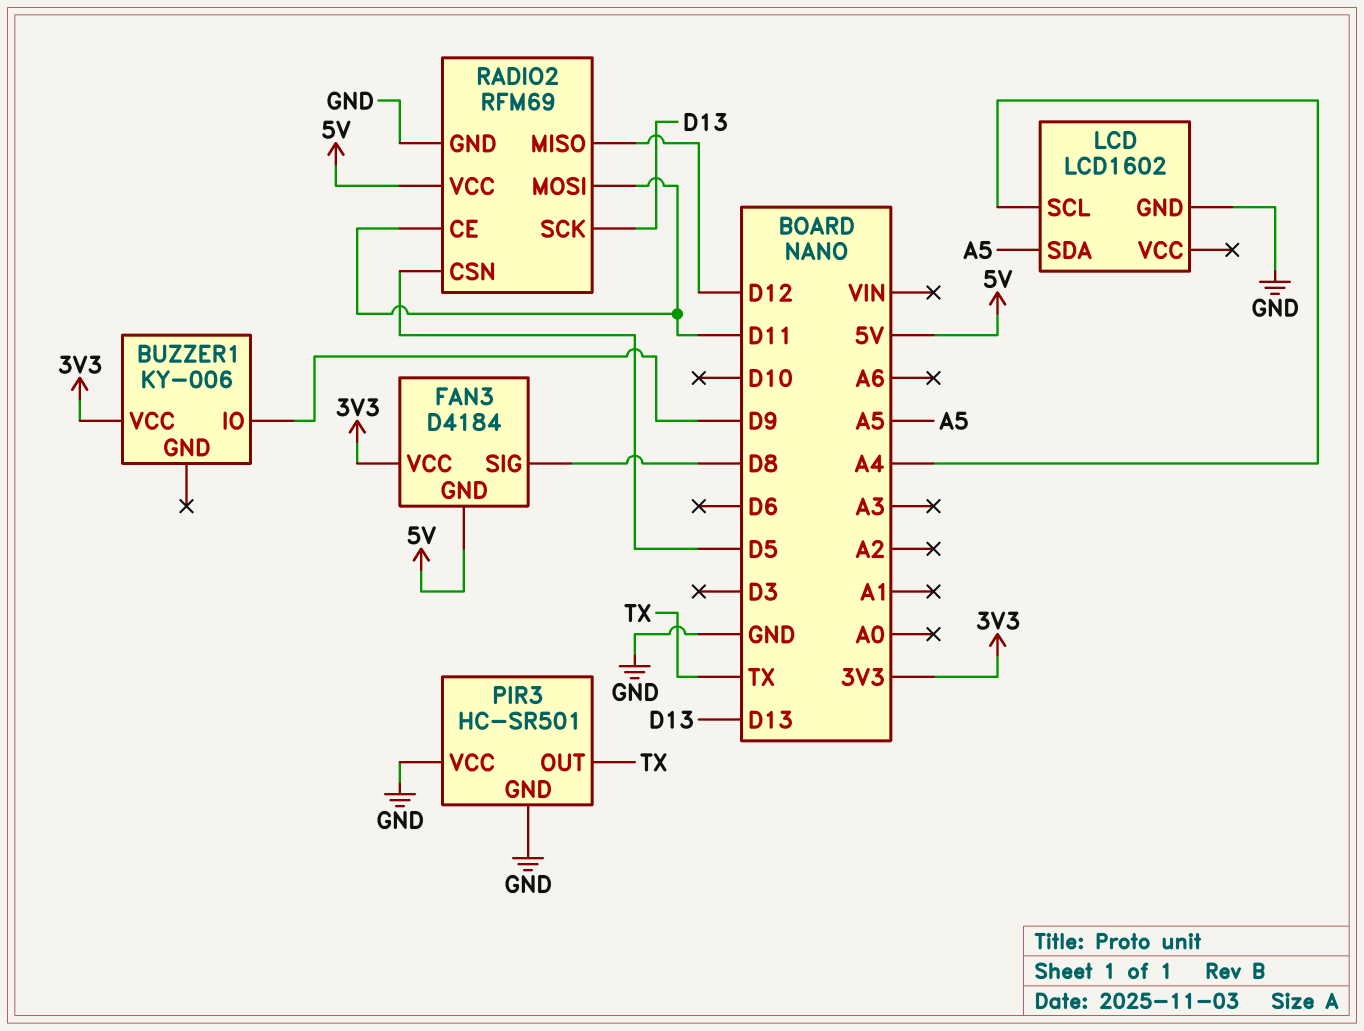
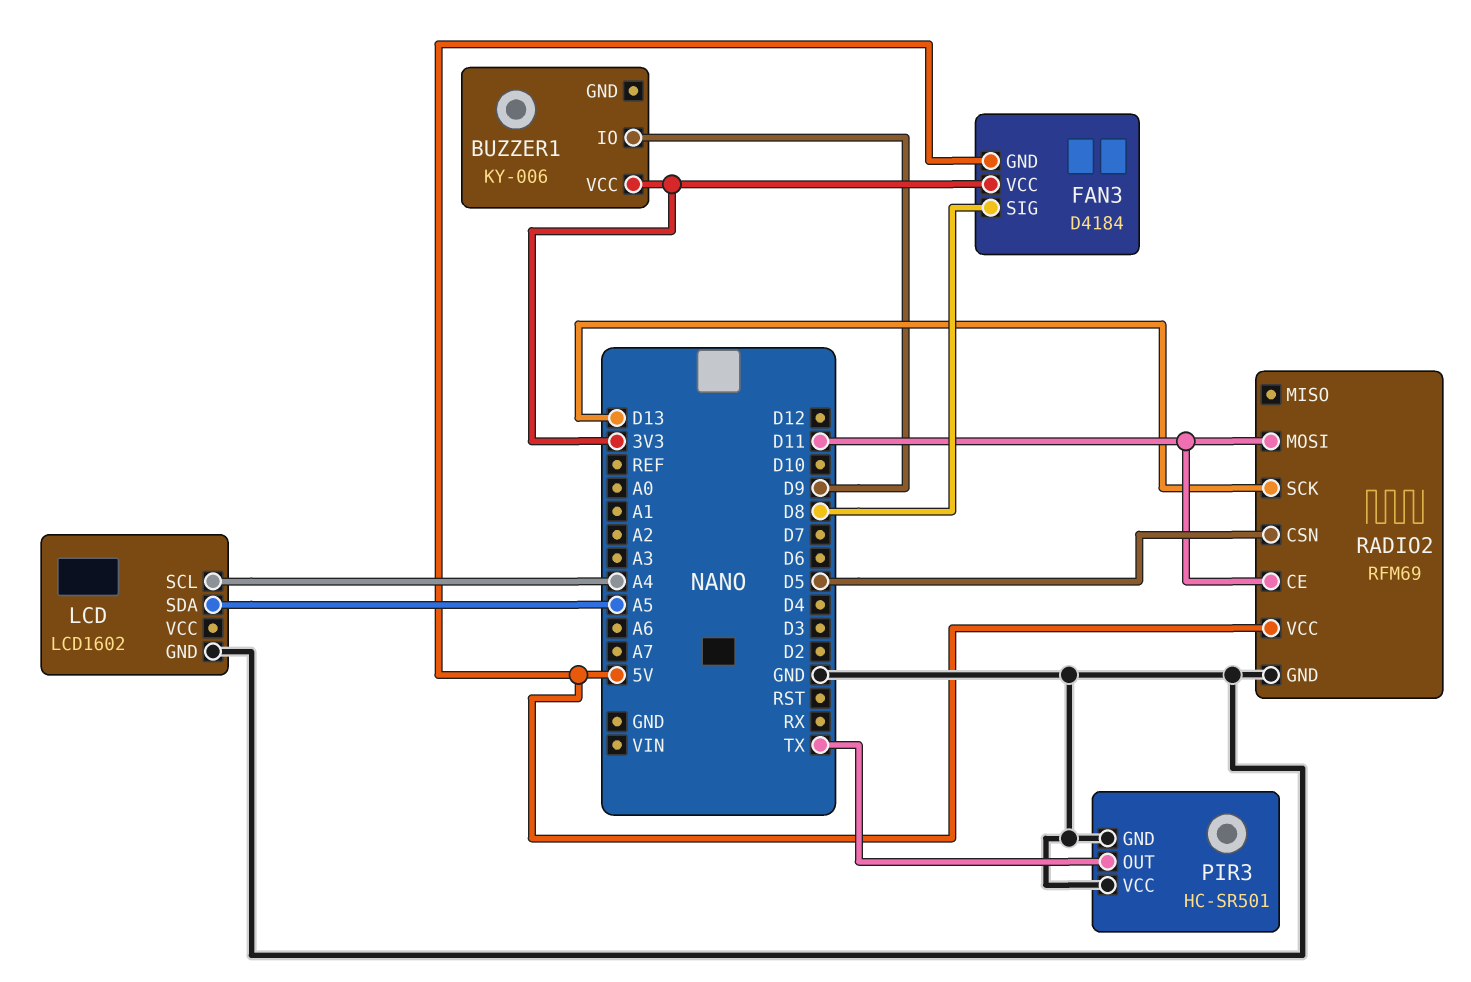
RADIO2 pin MISO: D12 -> none

